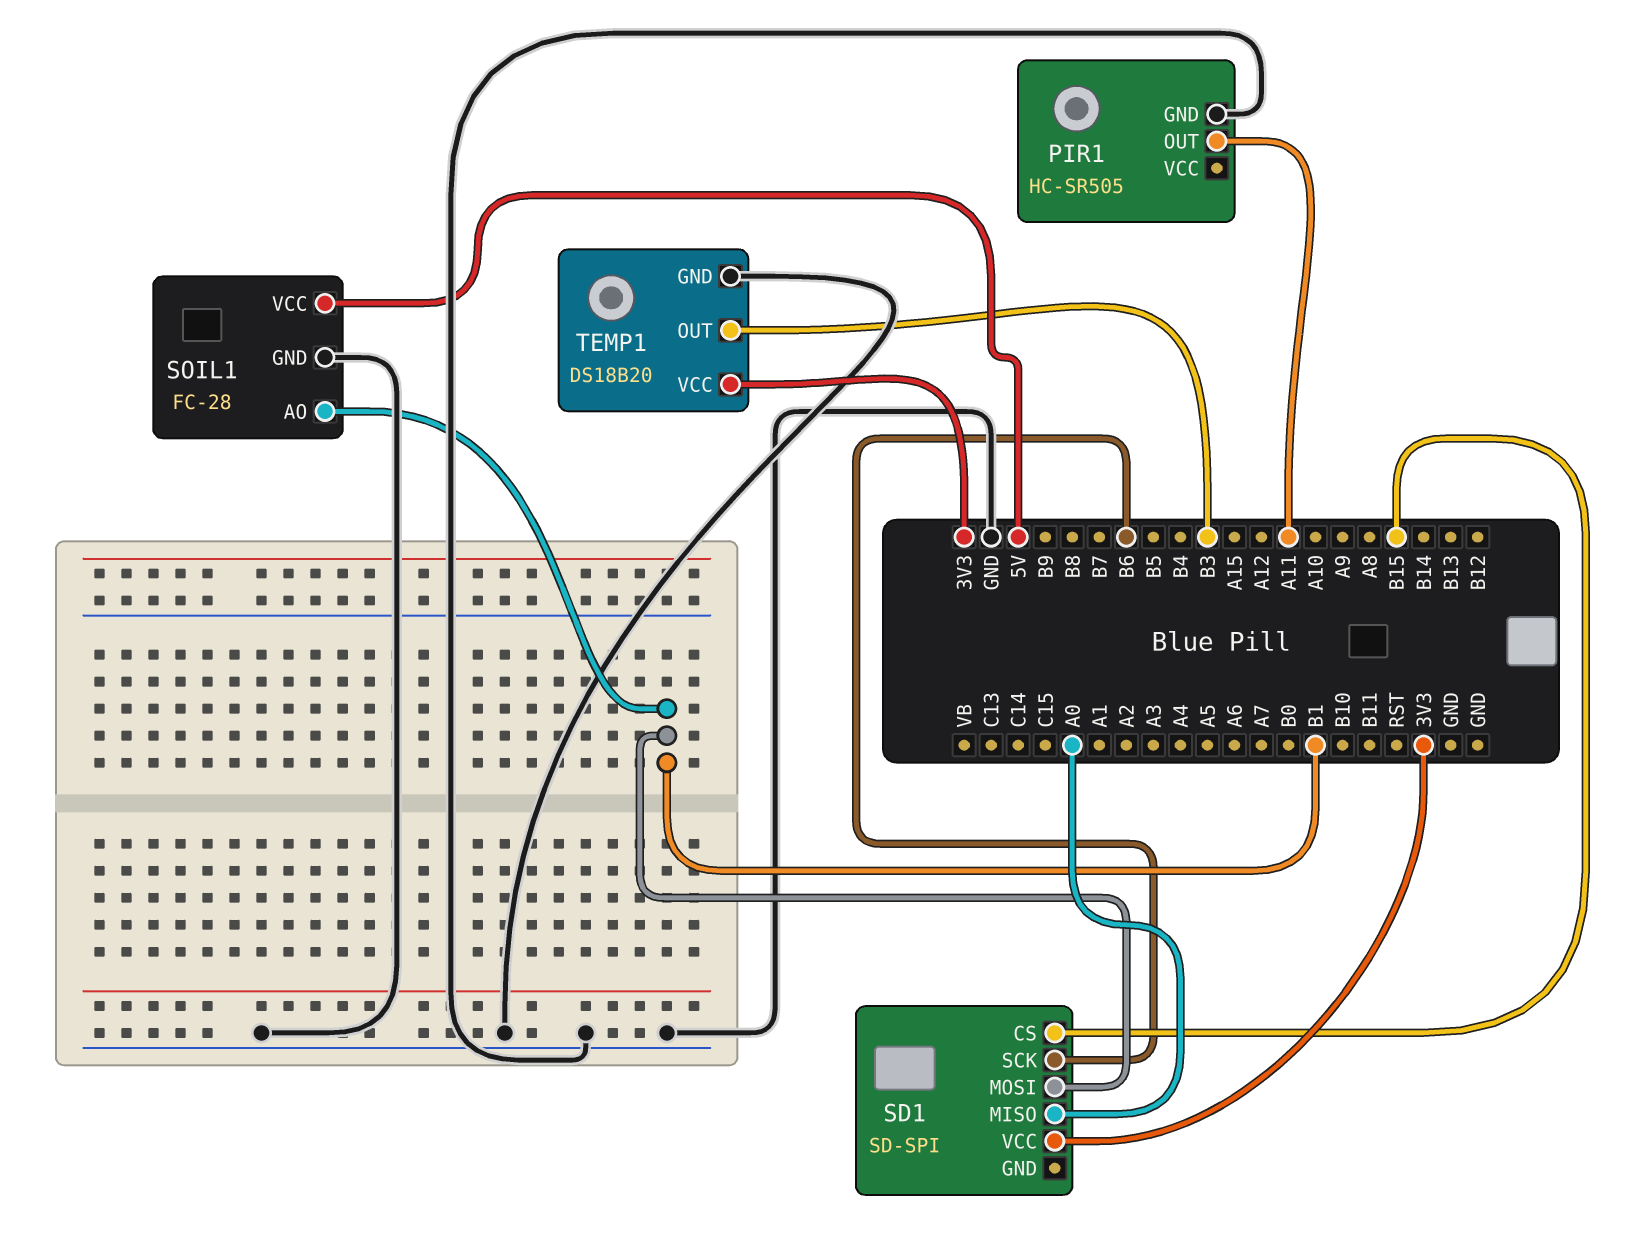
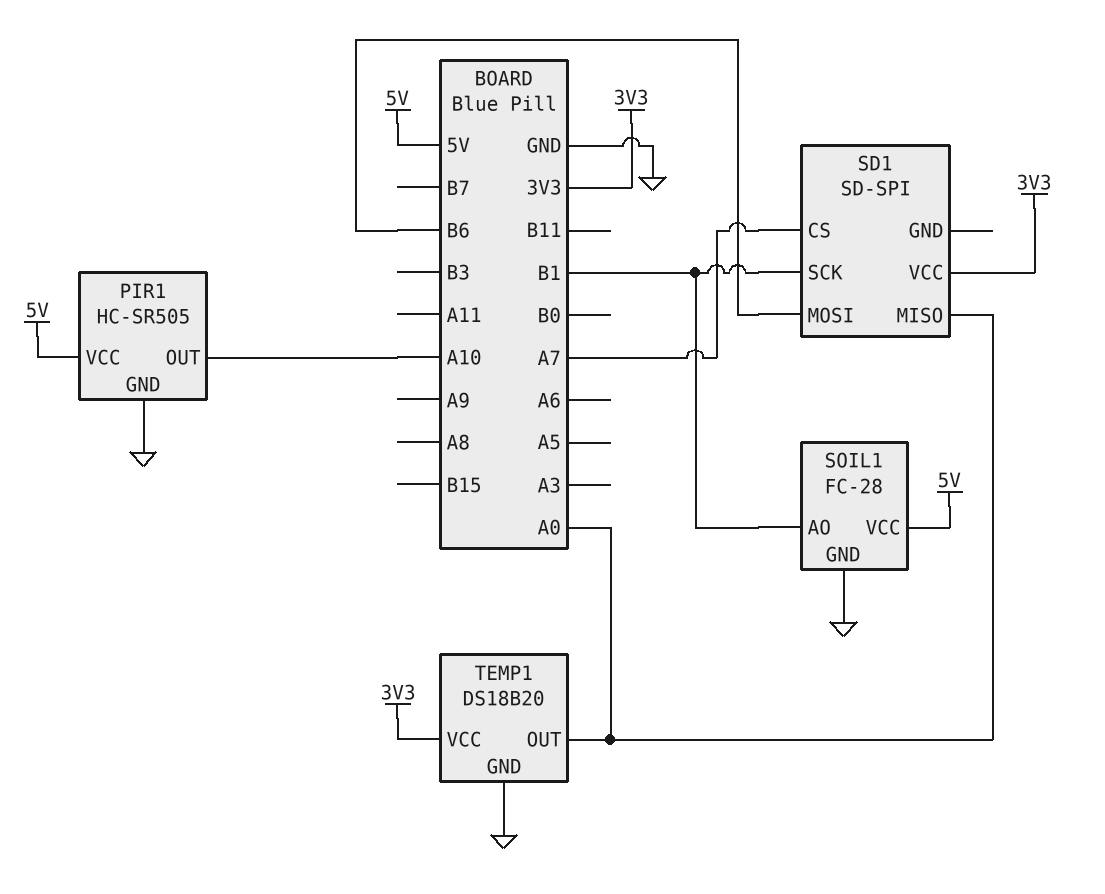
PIR1 pin OUT: A11 -> A10
PIR1 pin VCC: none -> 5V
SD1 pin CS: B15 -> A7
SD1 pin MOSI: B1 -> B6
SD1 pin SCK: B6 -> B1
TEMP1 pin OUT: B3 -> A0

